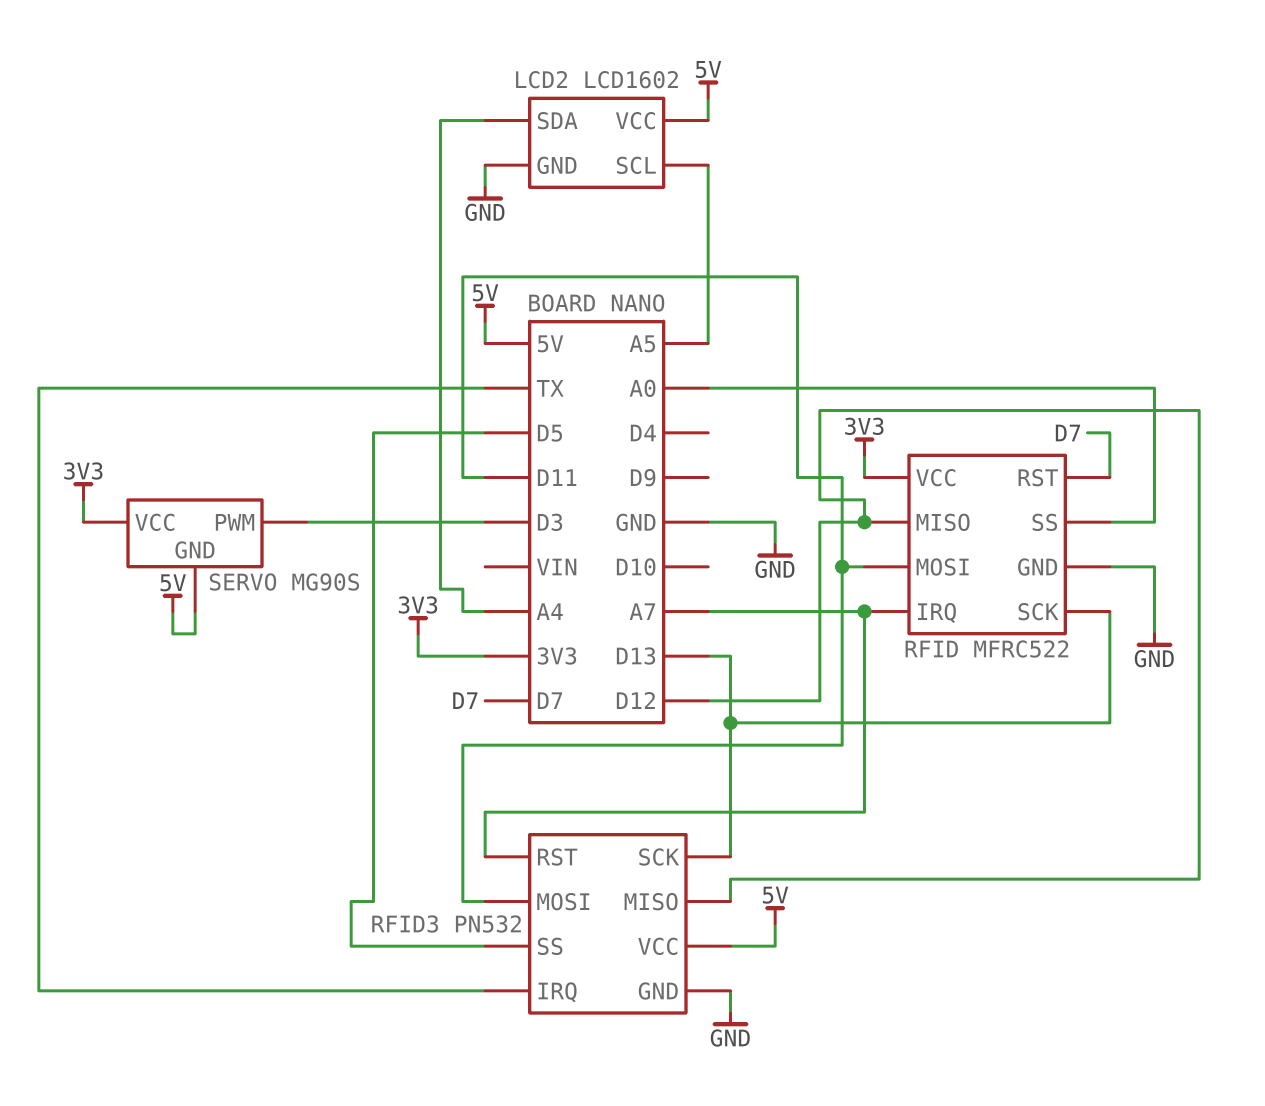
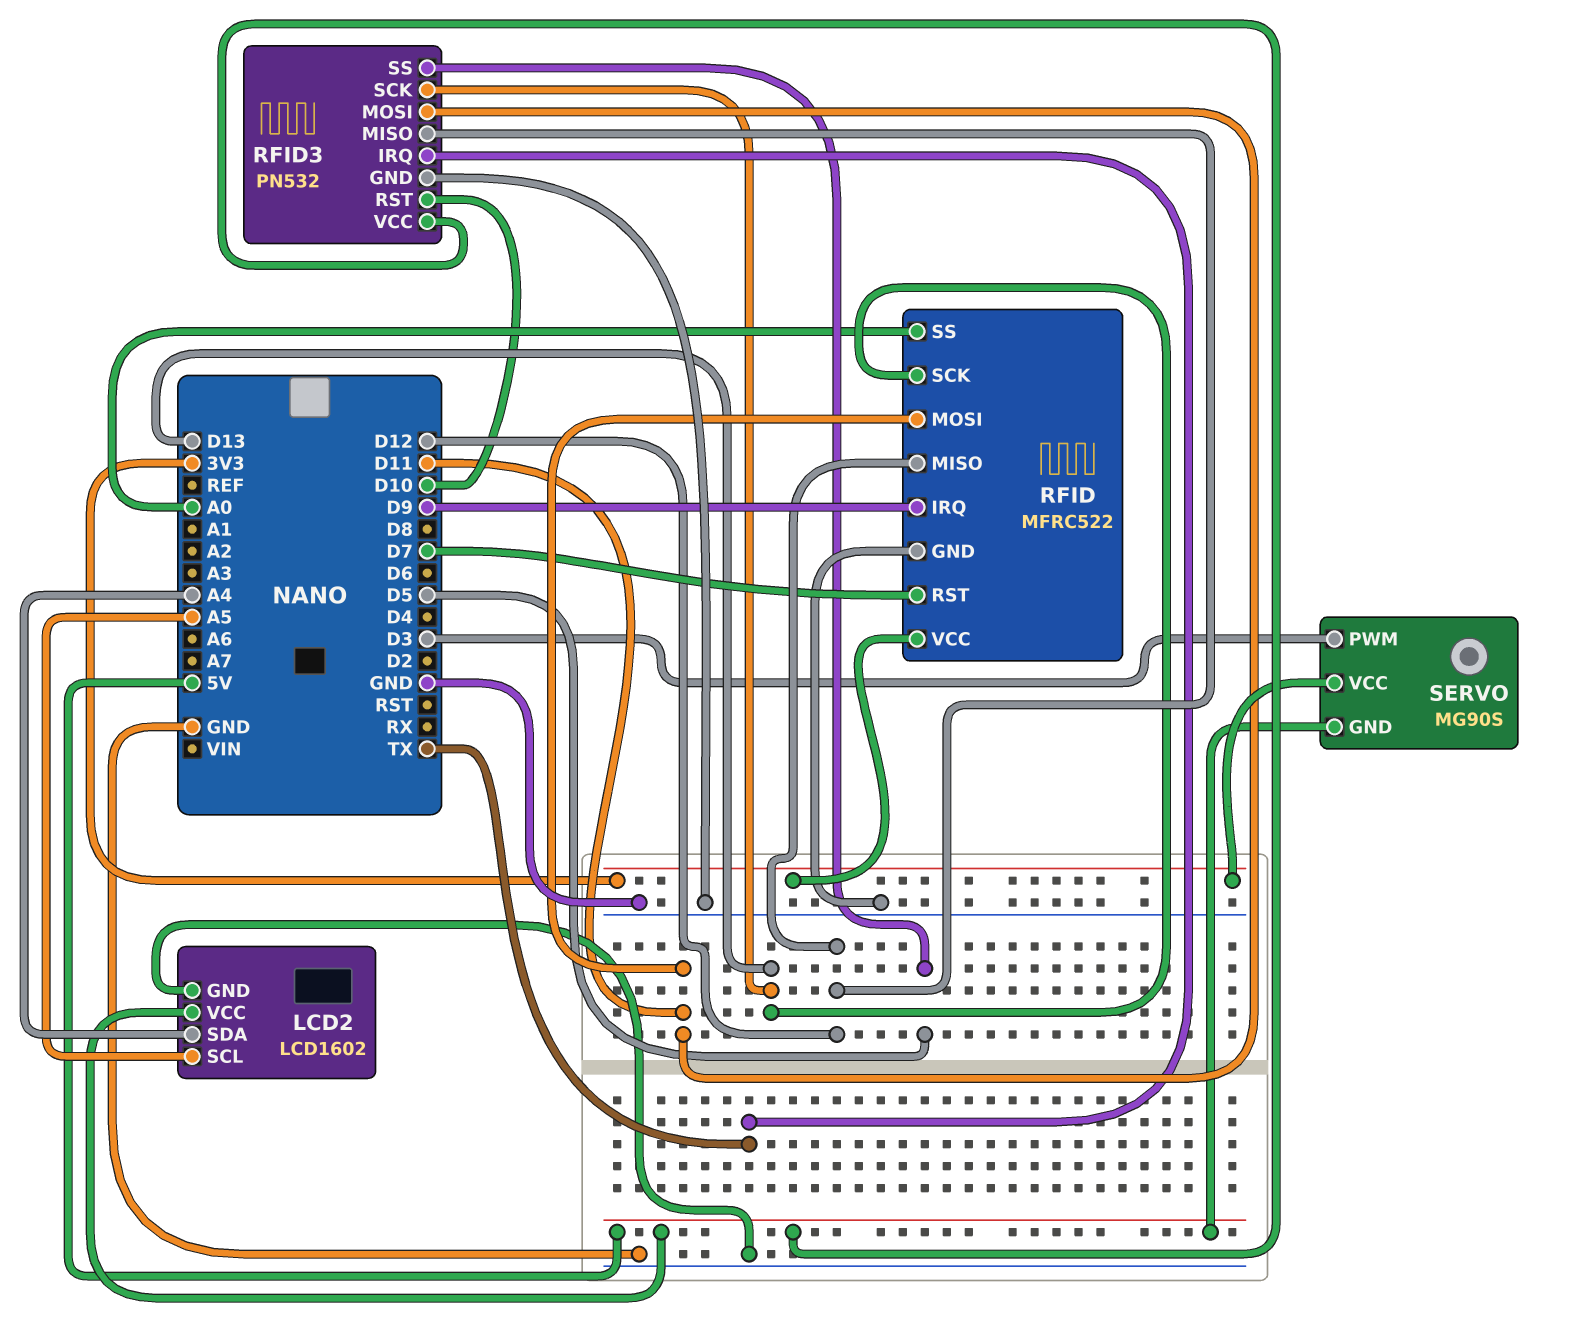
RFID pin IRQ: A7 -> D9
RFID3 pin RST: A7 -> D10

